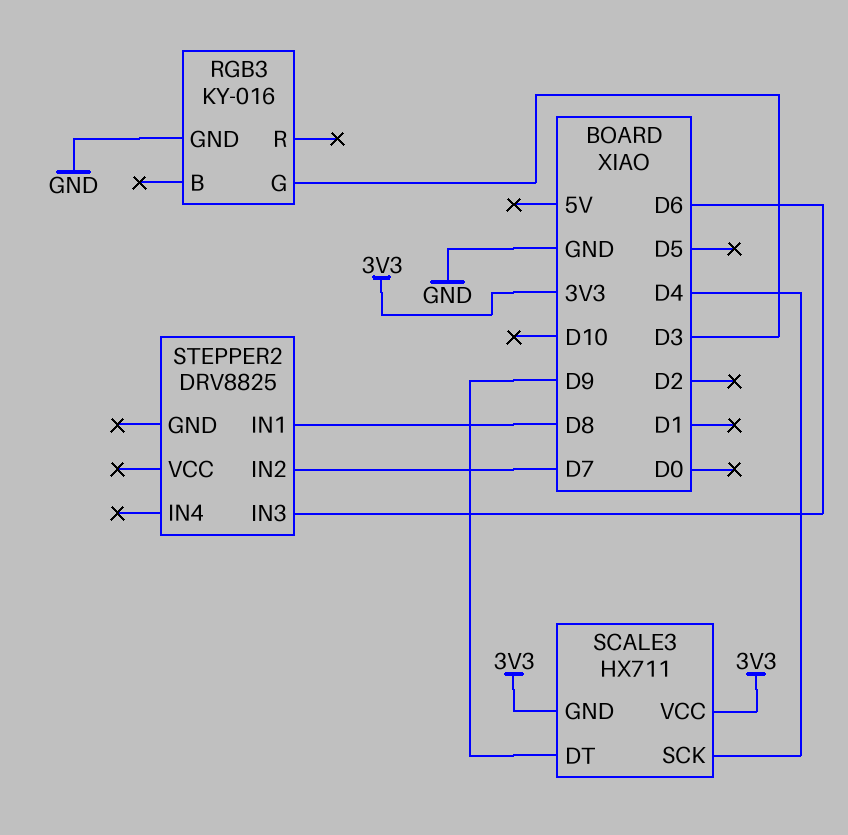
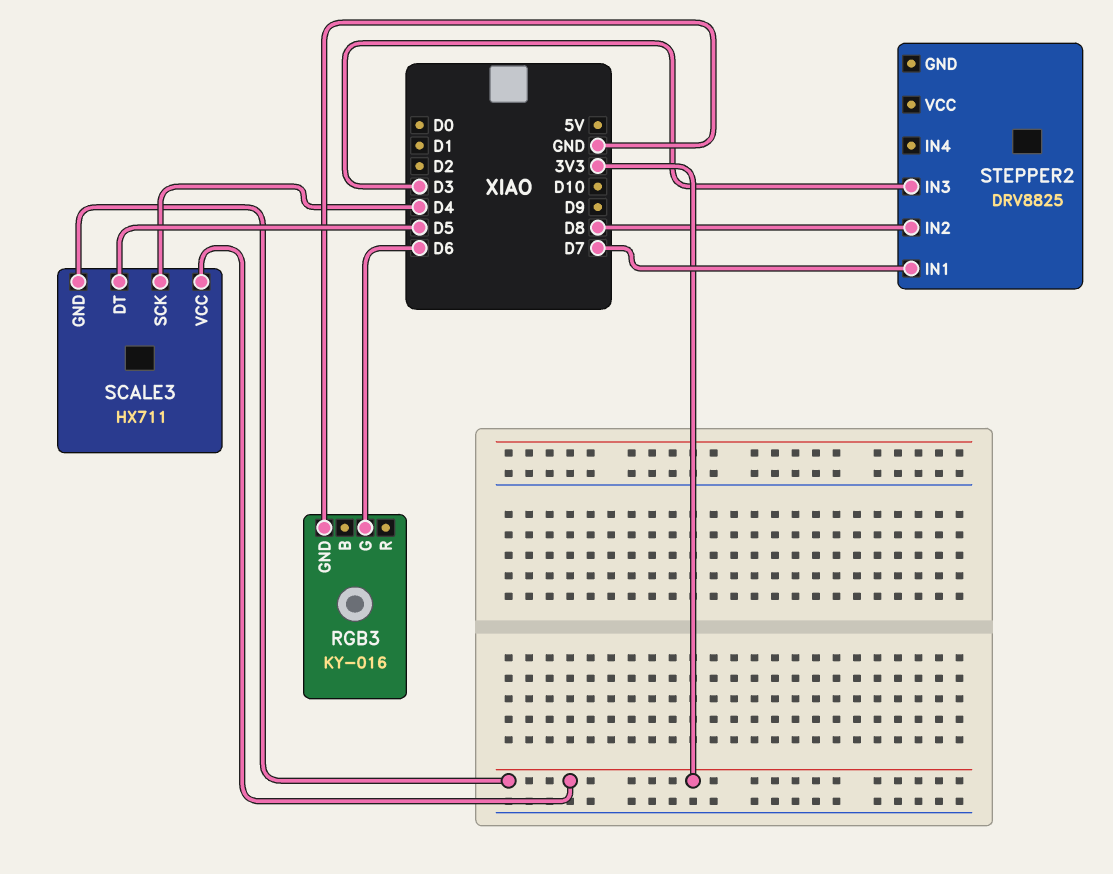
RGB3 pin G: D3 -> D6
SCALE3 pin DT: D9 -> D5
STEPPER2 pin IN1: D8 -> D7
STEPPER2 pin IN2: D7 -> D8
STEPPER2 pin IN3: D6 -> D3

